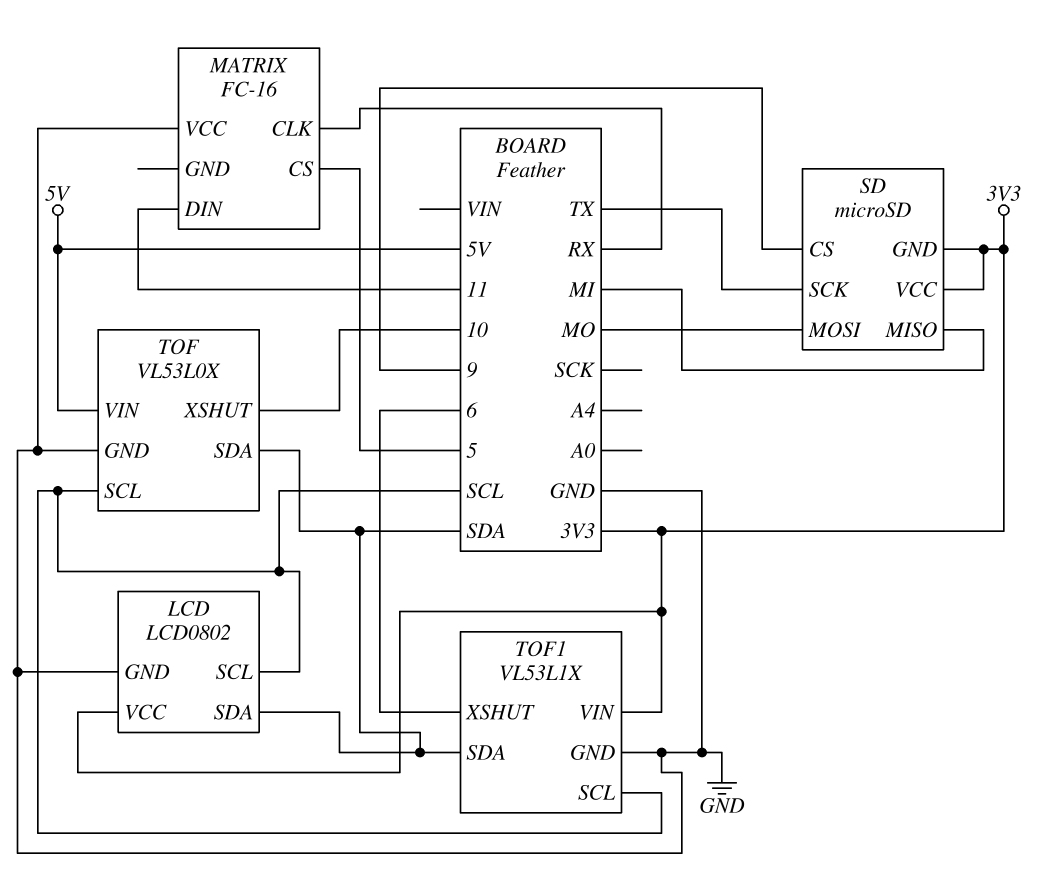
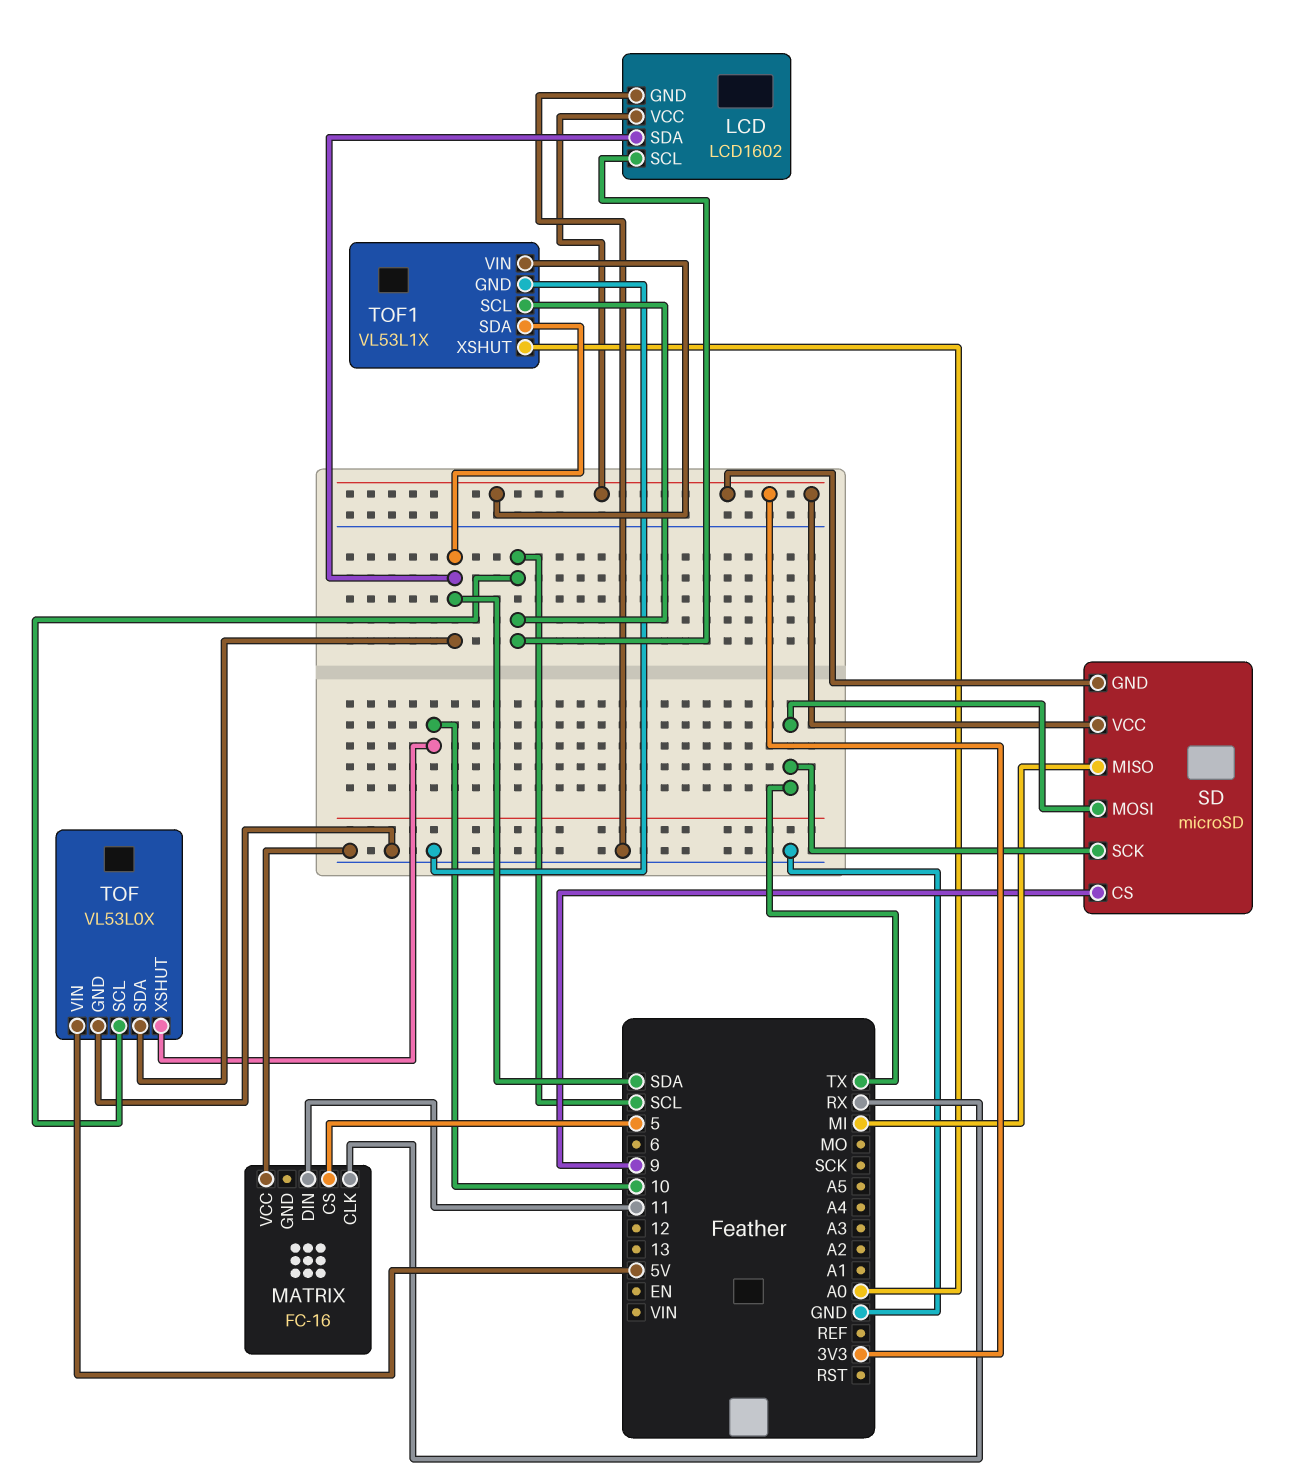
LCD: LCD0802 -> LCD1602
SD pin MOSI: MO -> TX
TOF1 pin XSHUT: 6 -> A0

